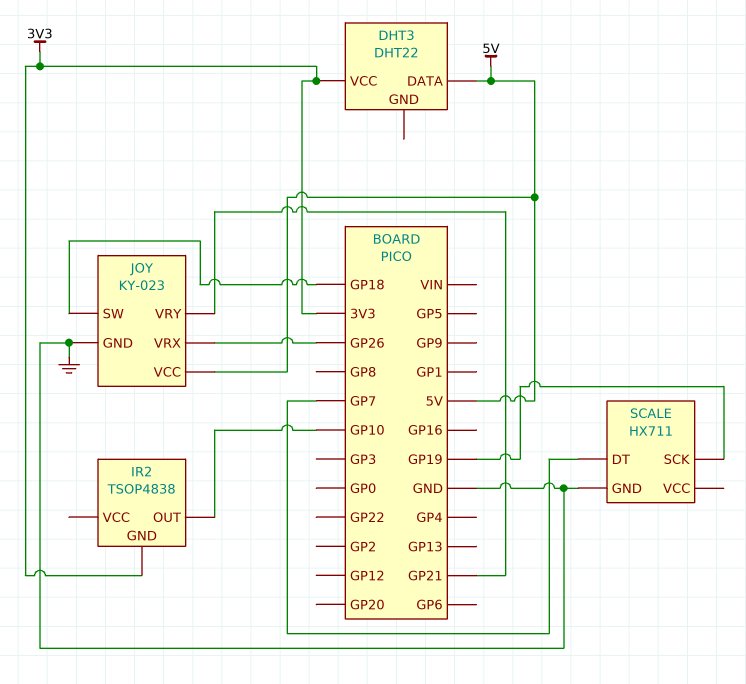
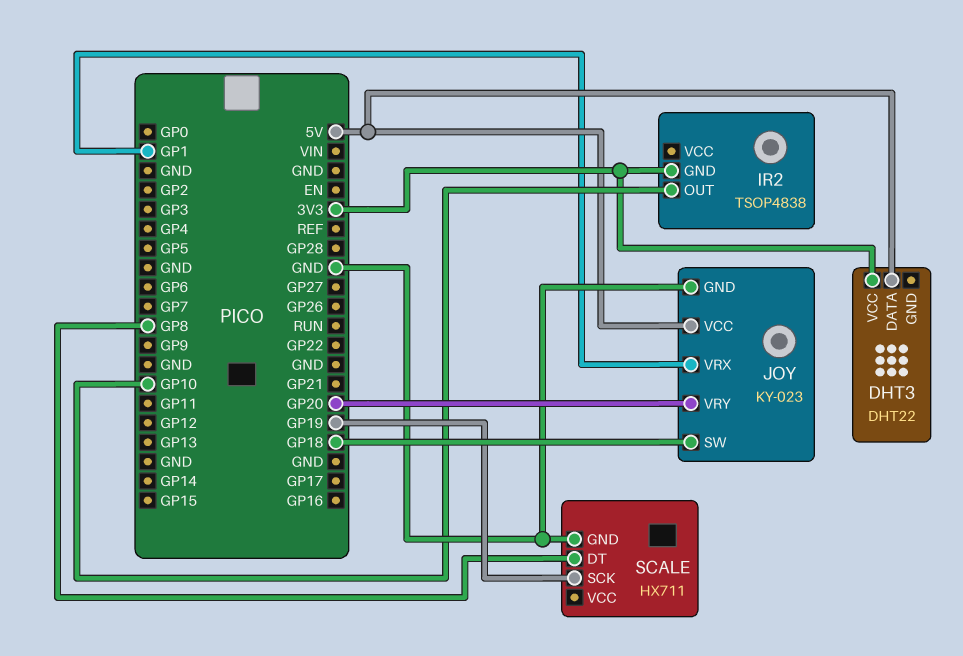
JOY pin VRX: GP26 -> GP1
JOY pin VRY: GP21 -> GP20
SCALE pin DT: GP7 -> GP8

